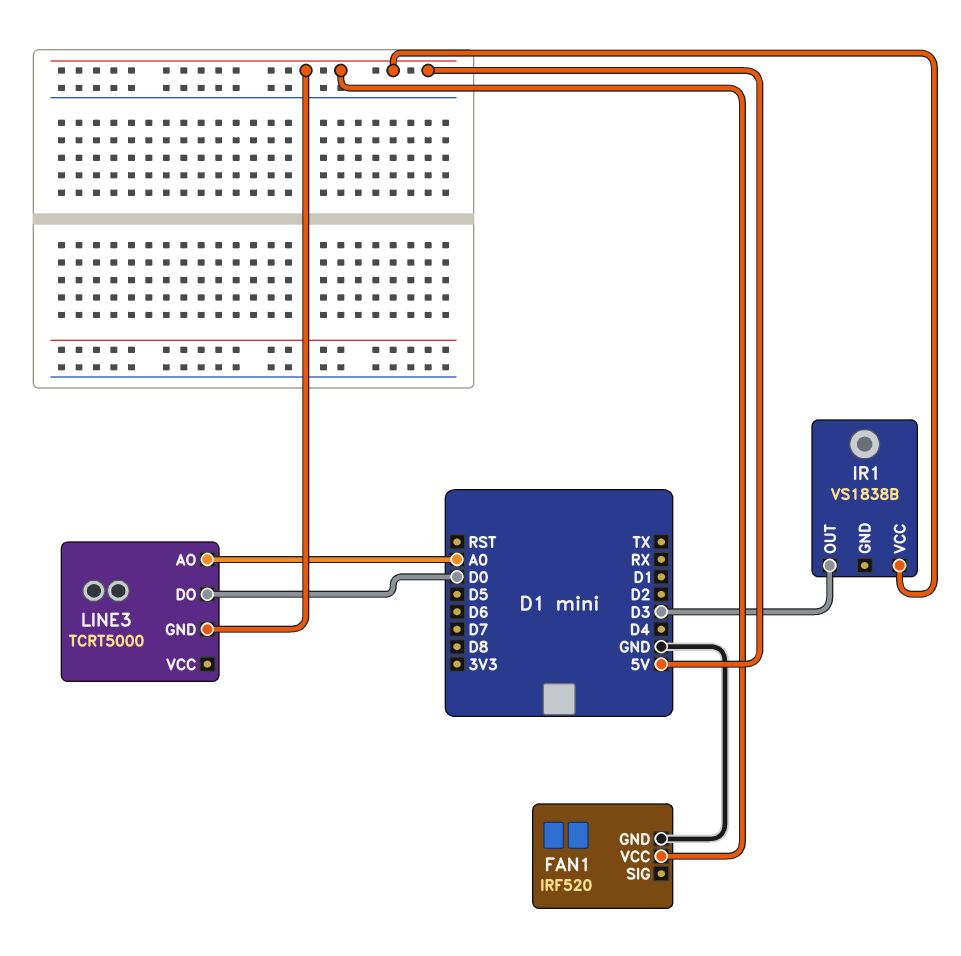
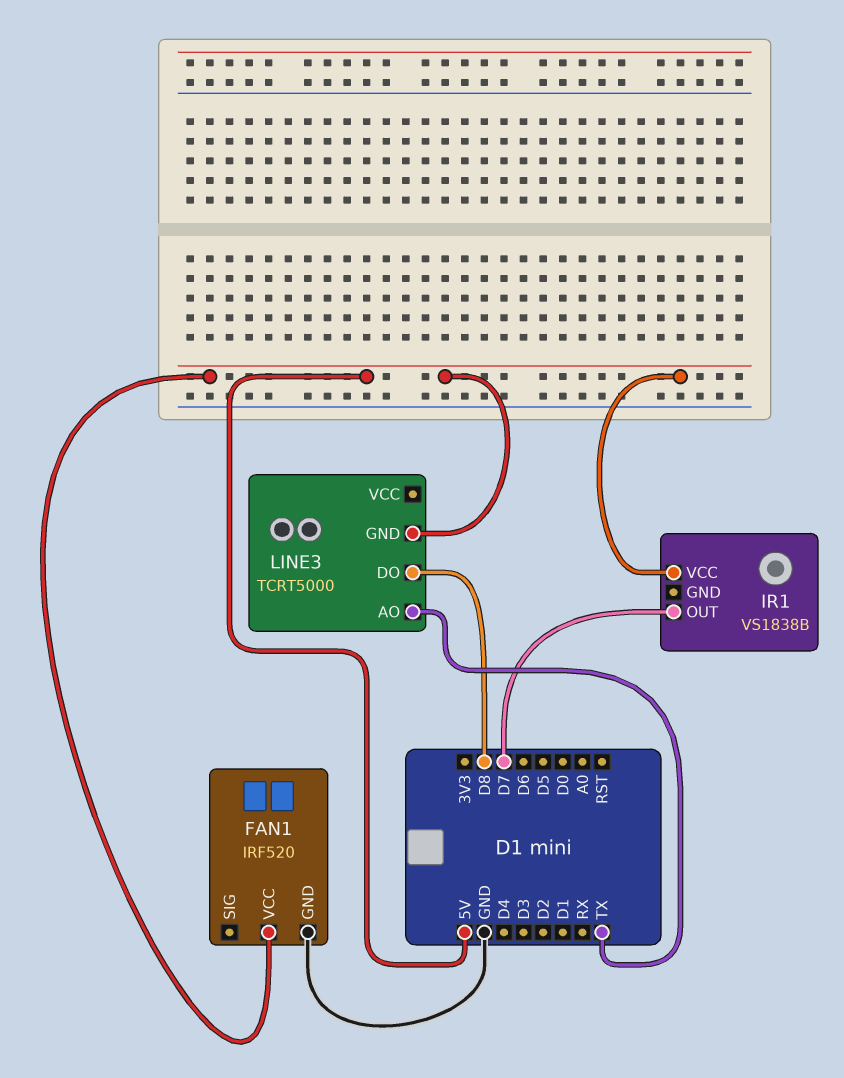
IR1 pin OUT: D3 -> D7
LINE3 pin AO: A0 -> TX
LINE3 pin DO: D0 -> D8

